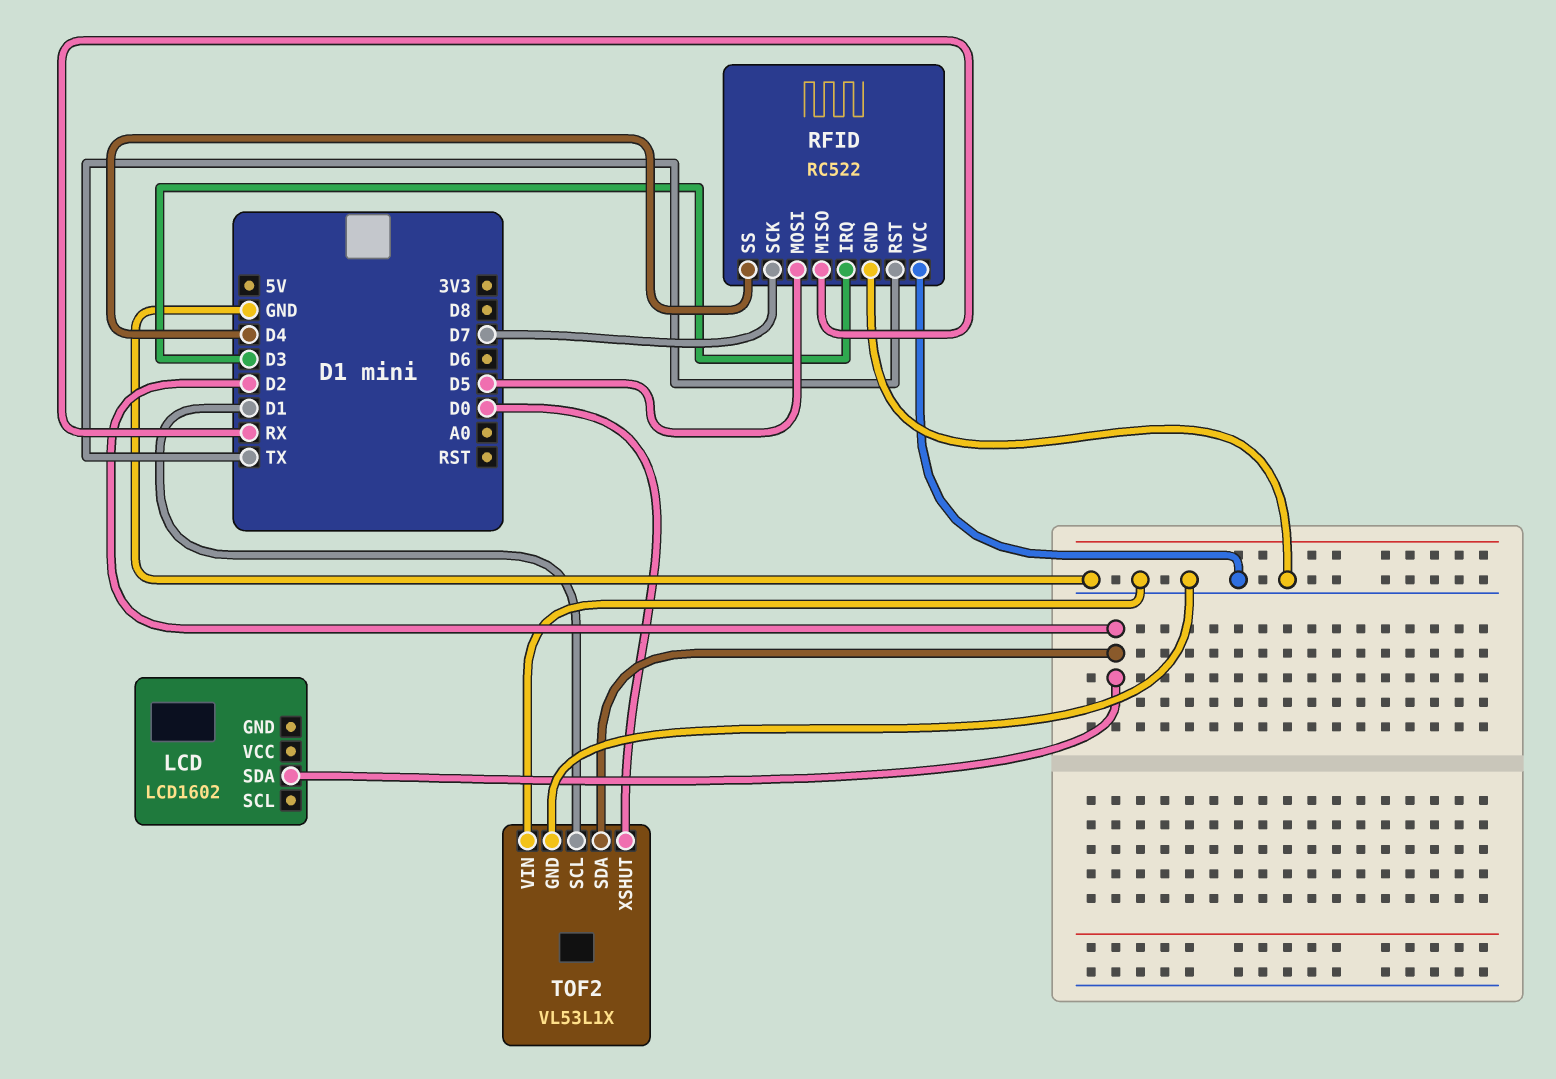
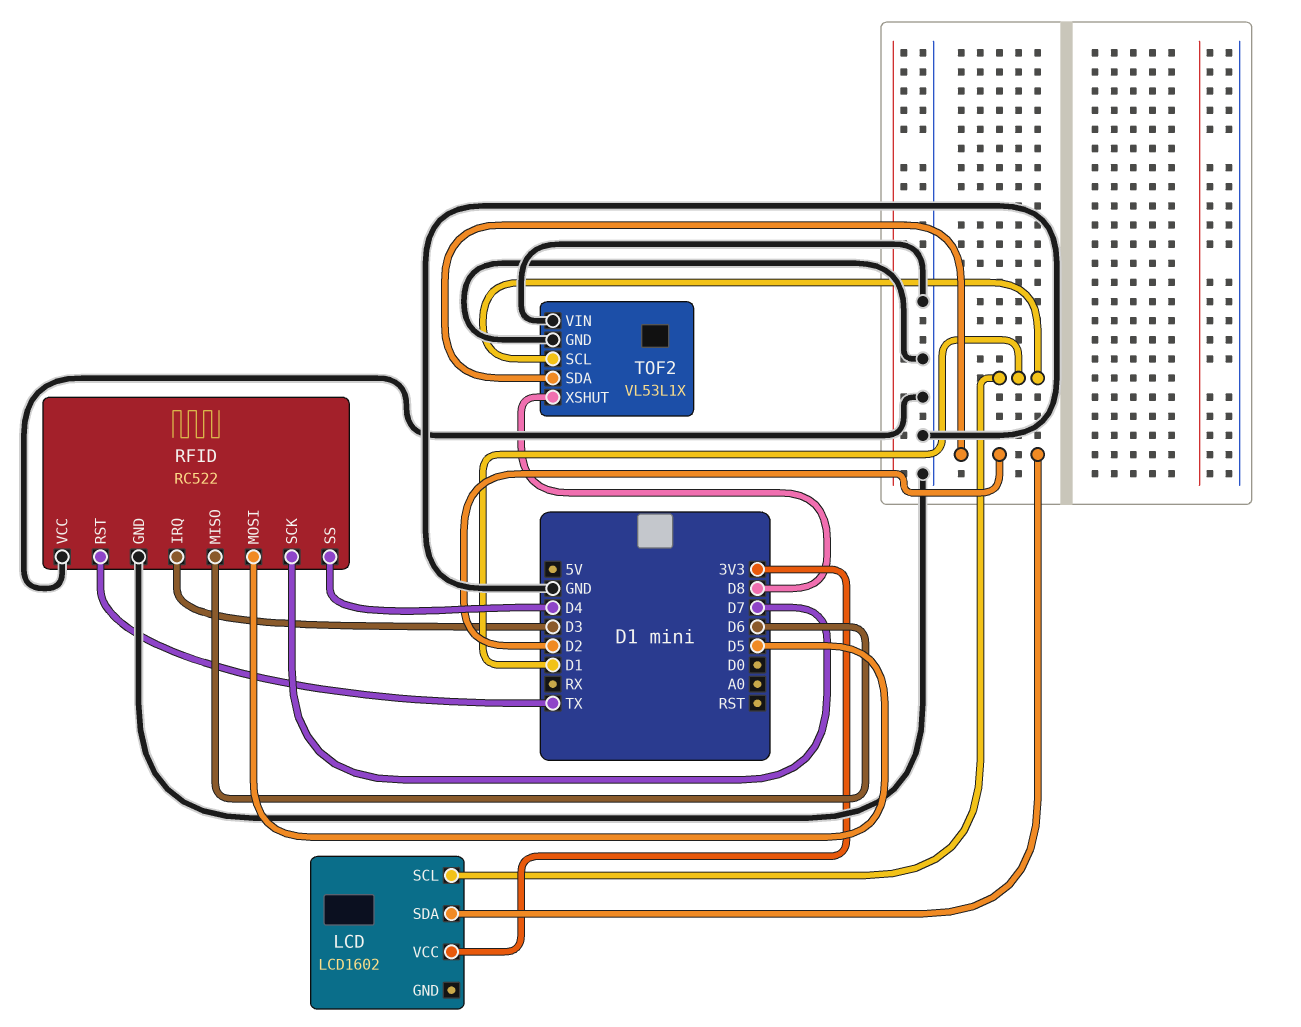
LCD pin SCL: none -> D1
LCD pin VCC: none -> 3V3
RFID pin MISO: RX -> D6
TOF2 pin XSHUT: D0 -> D8

